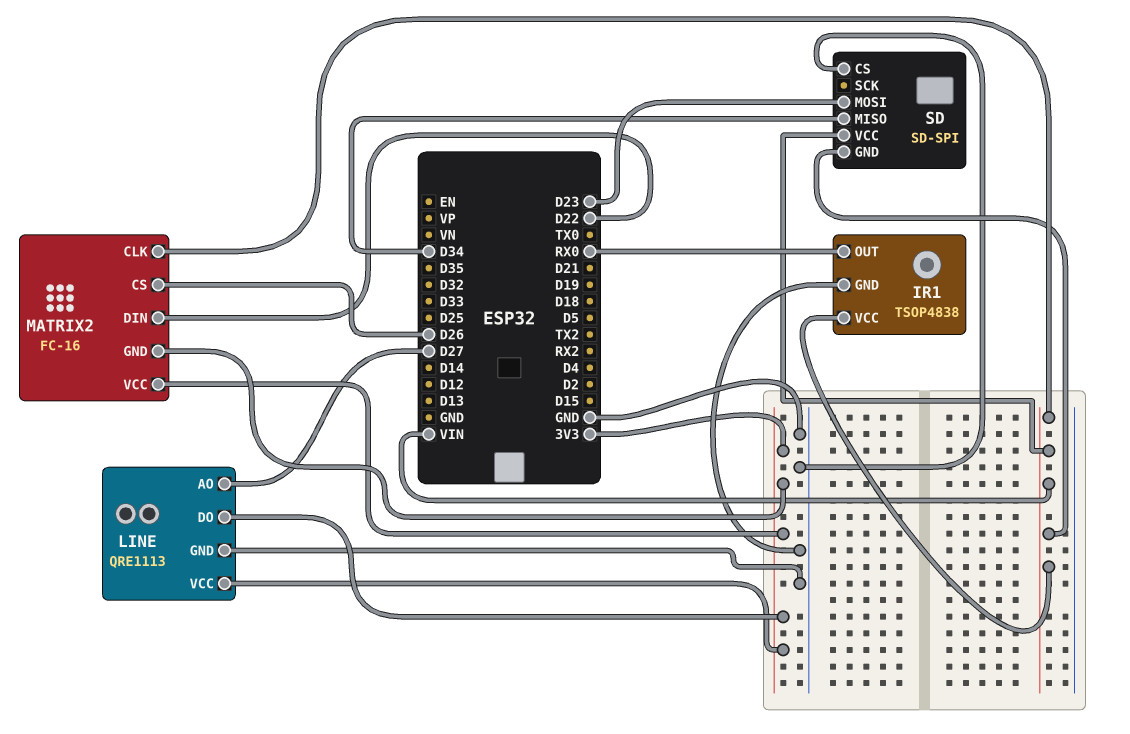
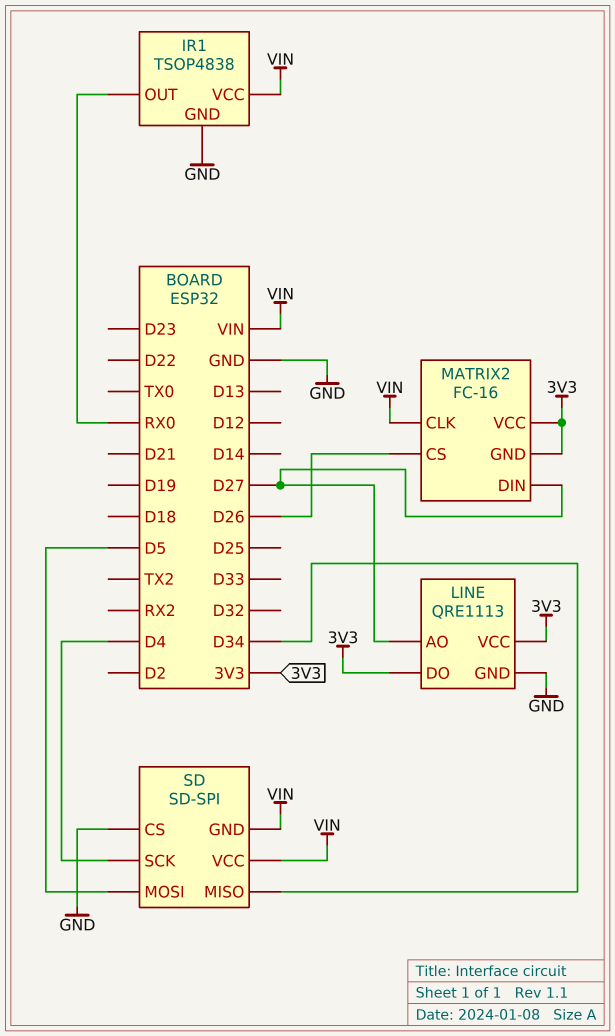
MATRIX2 pin DIN: D22 -> D27
SD pin MOSI: D23 -> D5
SD pin SCK: none -> D4

